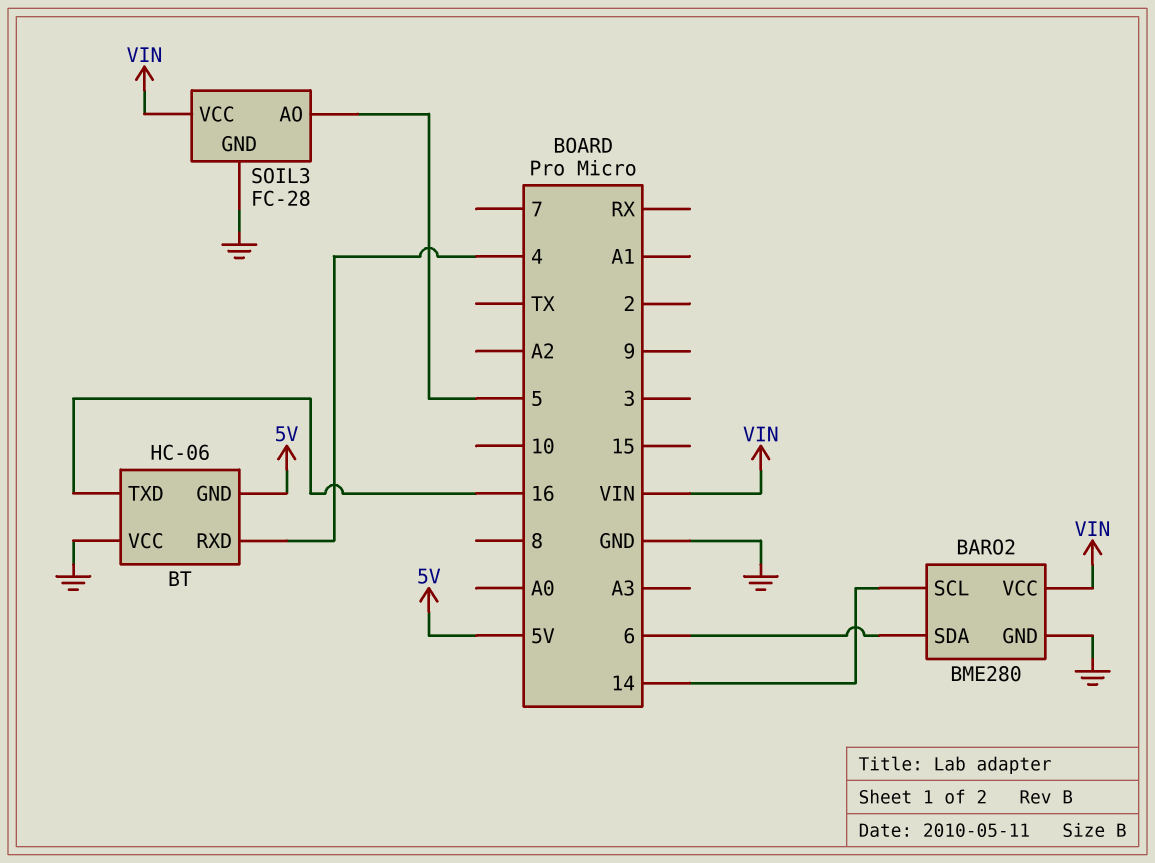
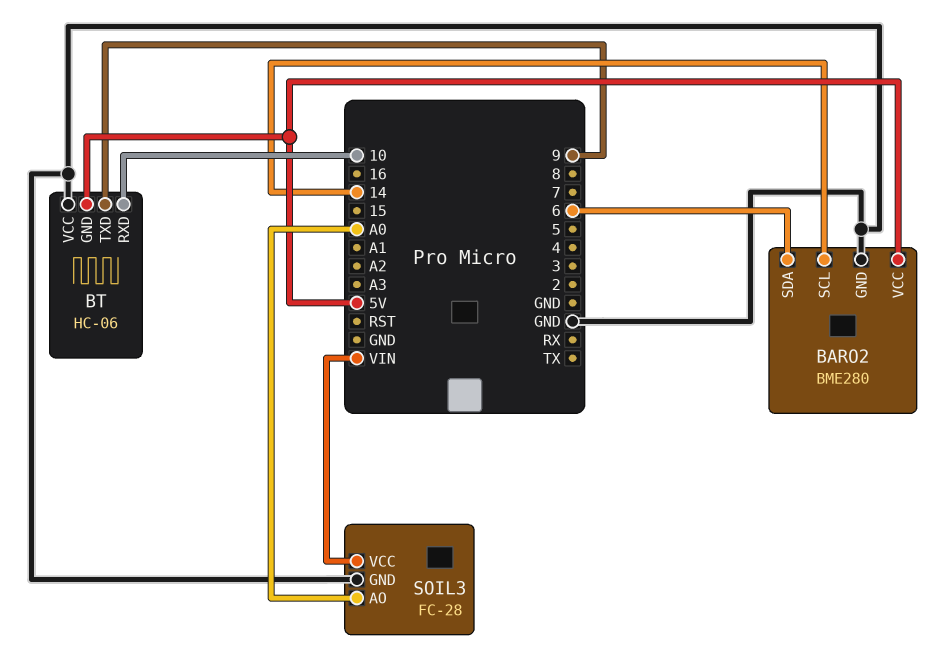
BARO2 pin VCC: VIN -> 5V
BT pin RXD: 4 -> 10
BT pin TXD: 16 -> 9
SOIL3 pin AO: 5 -> A0

